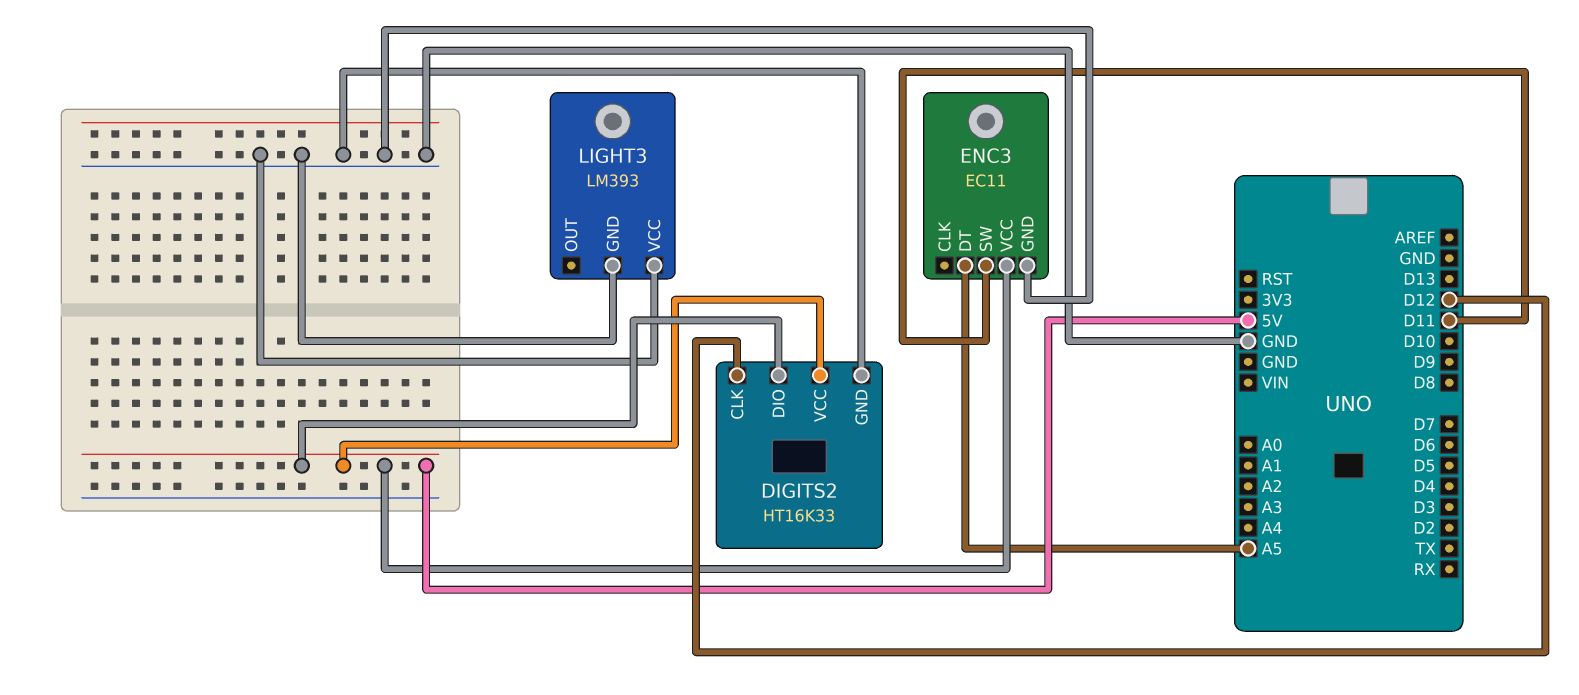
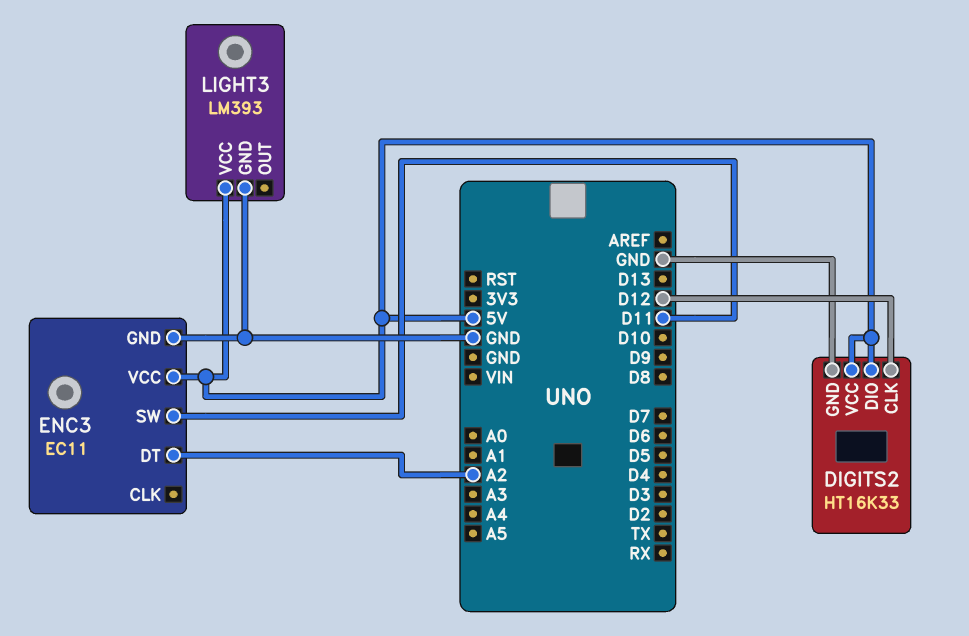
ENC3 pin DT: A5 -> A2
LIGHT3 pin VCC: GND -> 5V

